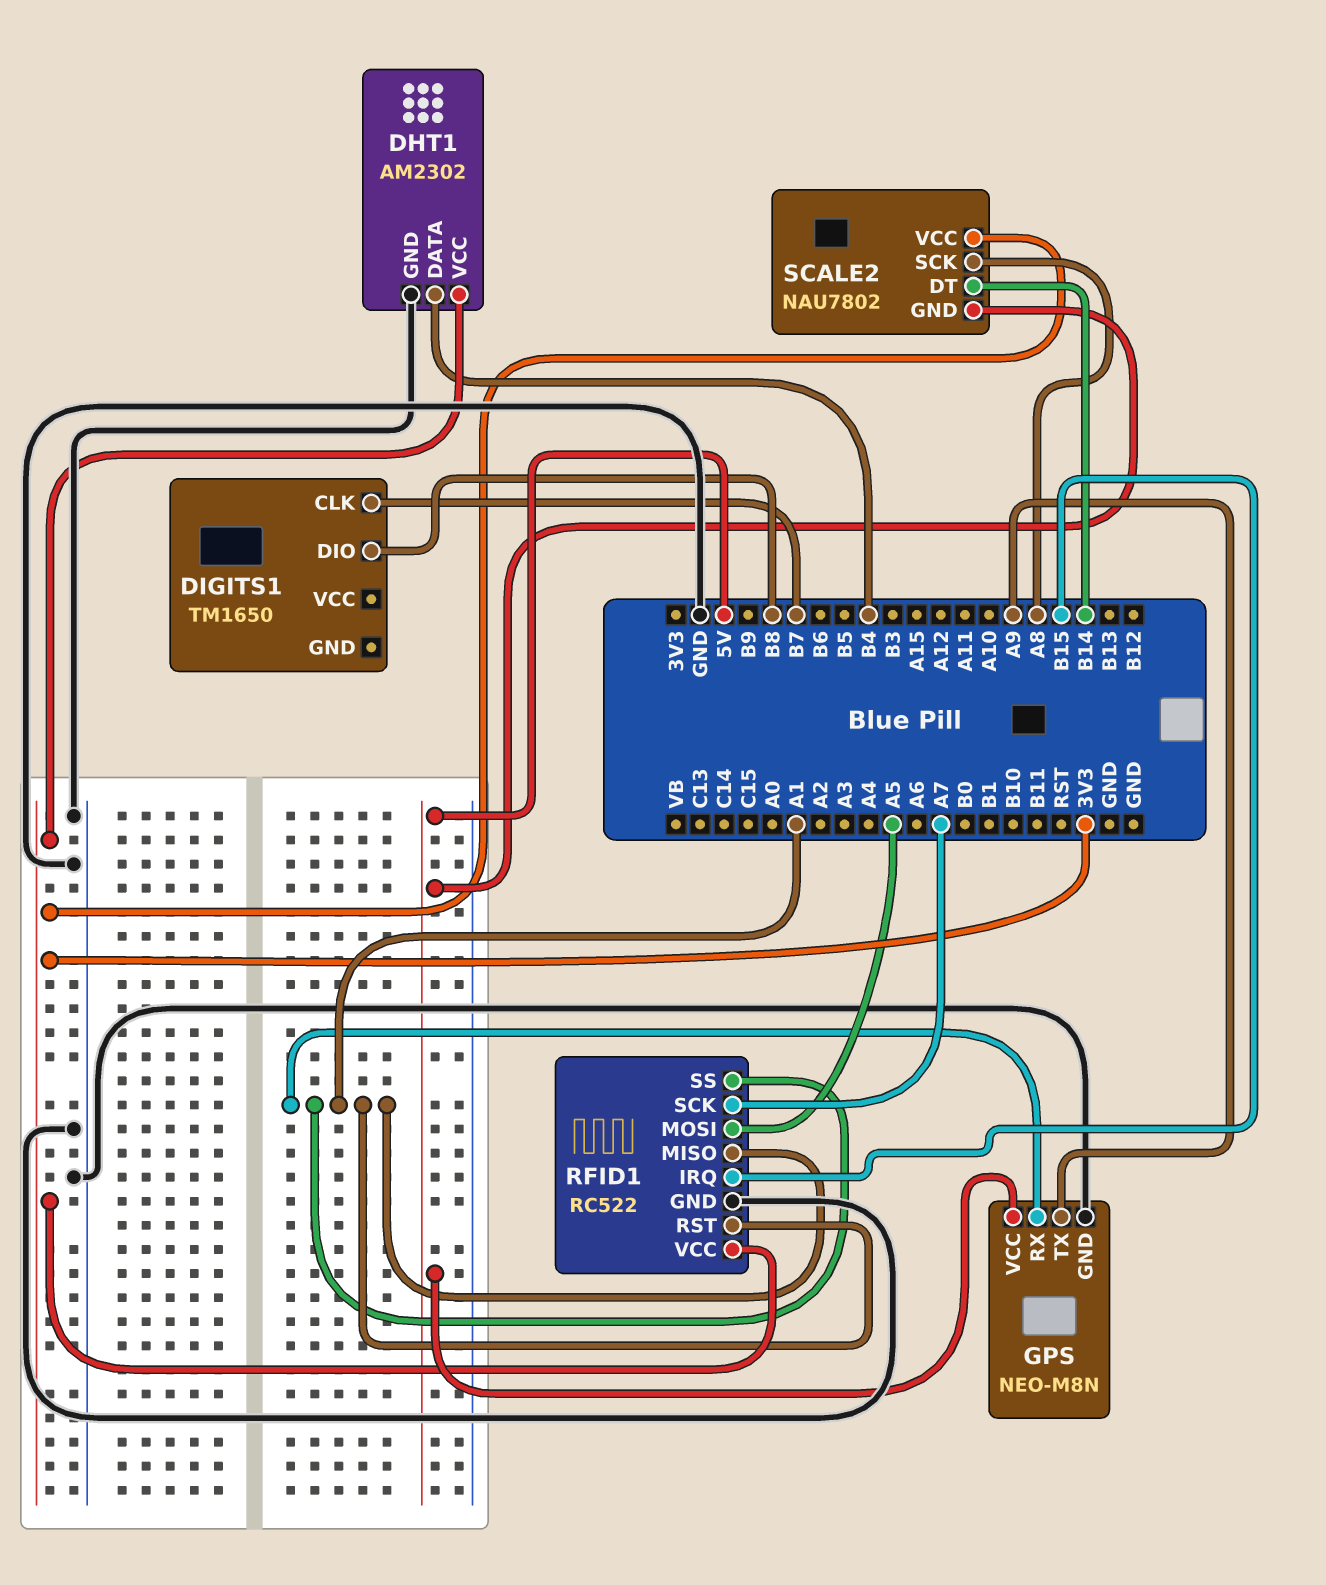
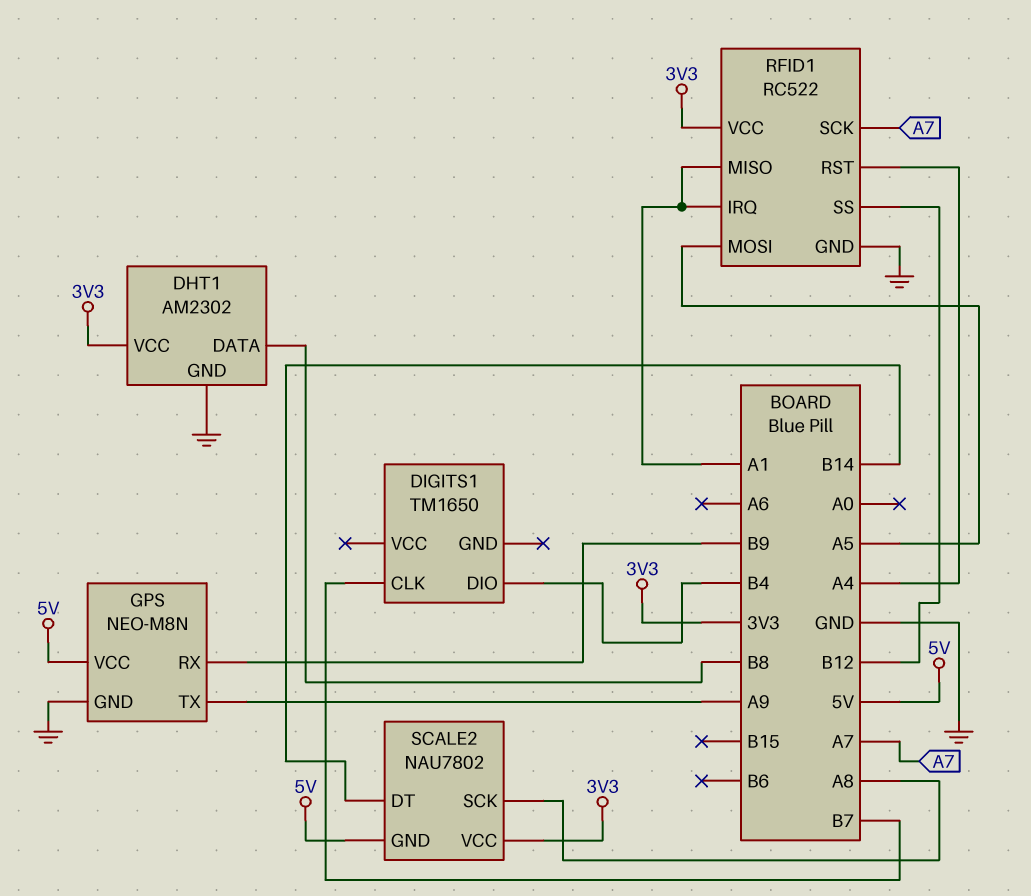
DHT1 pin DATA: B4 -> B8
DIGITS1 pin DIO: B8 -> B4
GPS pin RX: A1 -> B9
RFID1 pin IRQ: B15 -> A1
RFID1 pin RST: A1 -> A4
RFID1 pin SS: A1 -> B12

